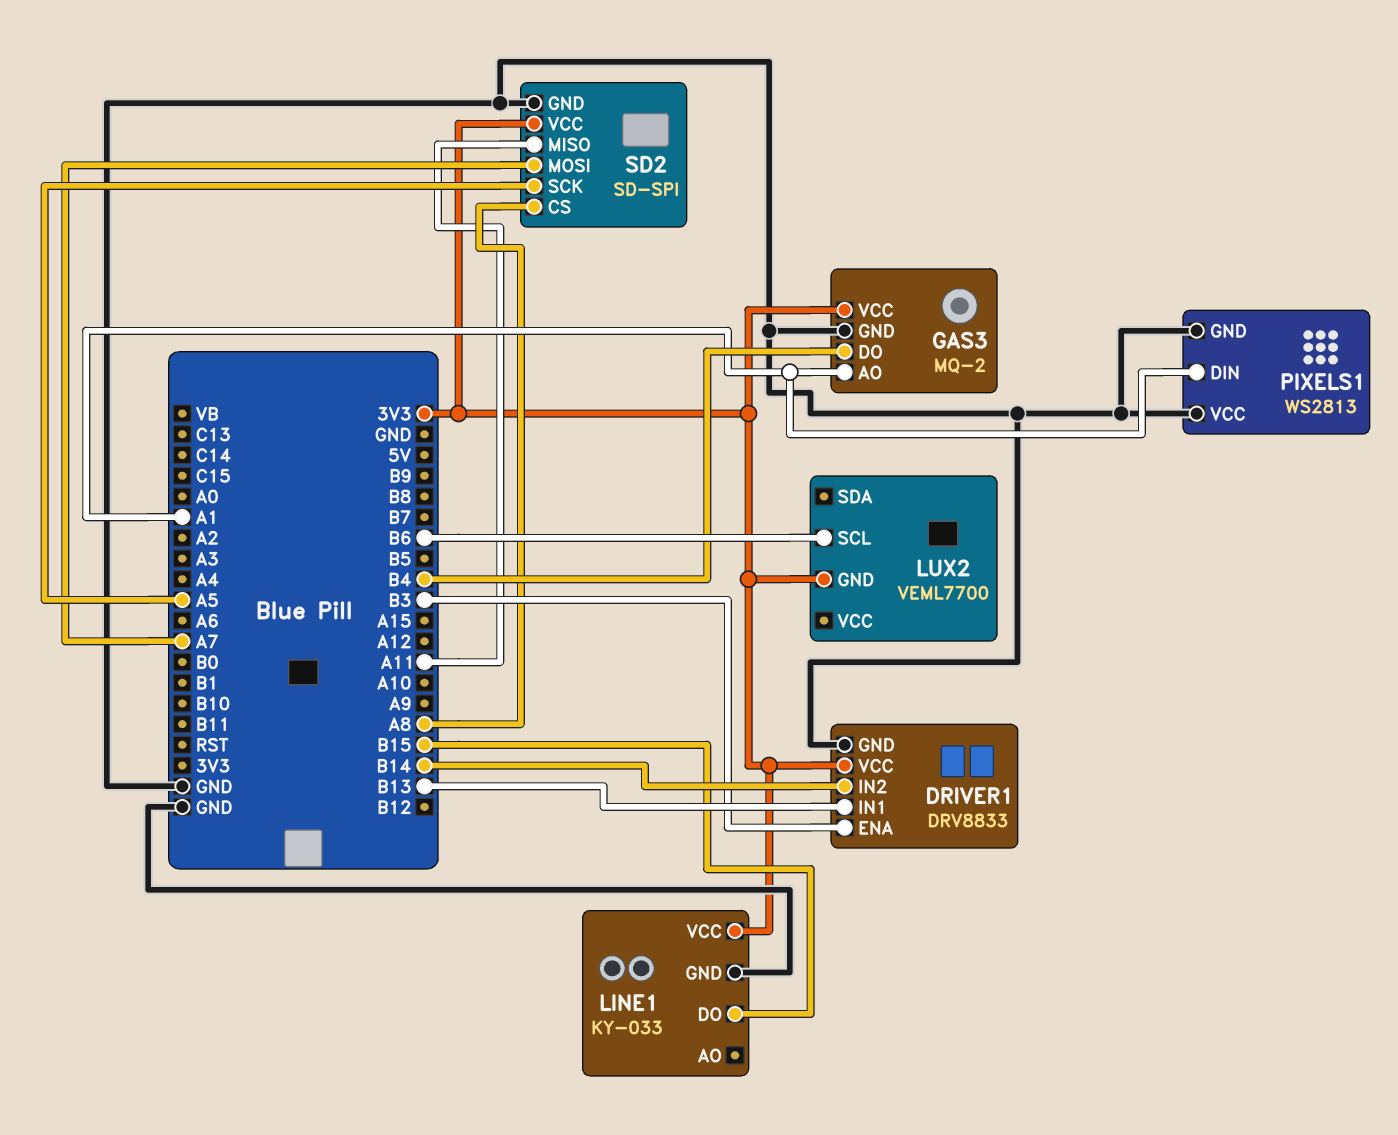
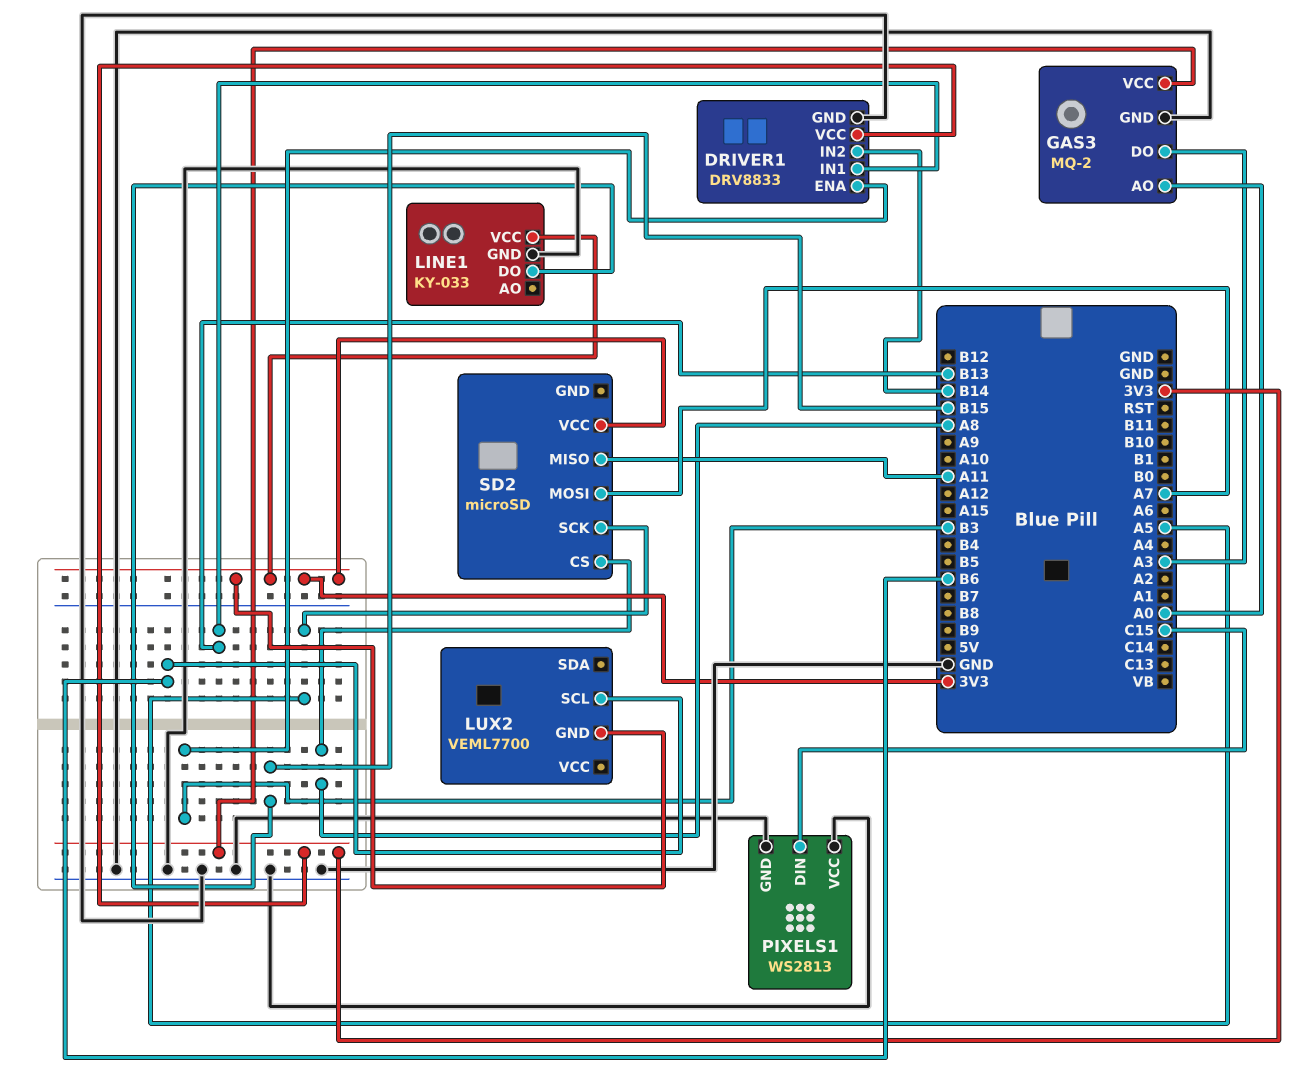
GAS3 pin AO: A1 -> A0
GAS3 pin DO: B4 -> A3
PIXELS1 pin DIN: A1 -> C15
SD2: SD-SPI -> microSD
SD2 pin GND: GND -> none

